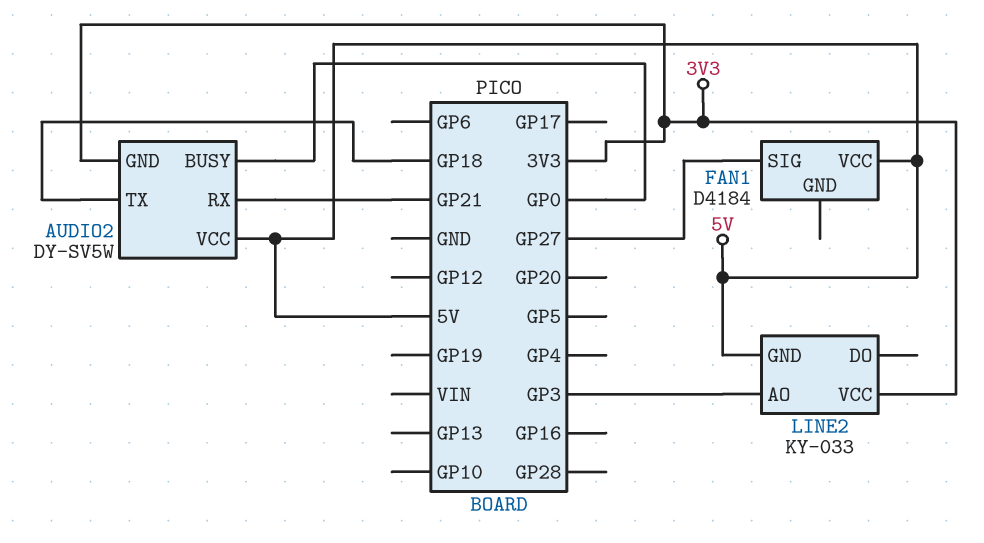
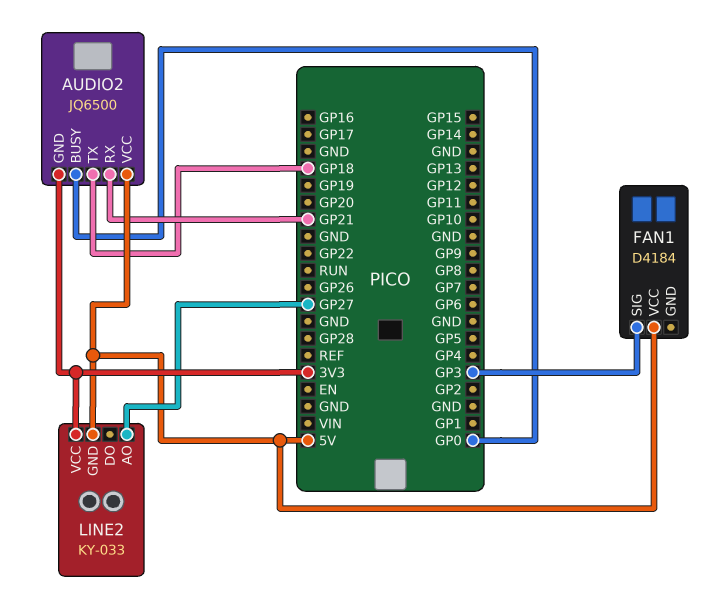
AUDIO2: DY-SV5W -> JQ6500
FAN1 pin SIG: GP27 -> GP3
LINE2 pin AO: GP3 -> GP27

